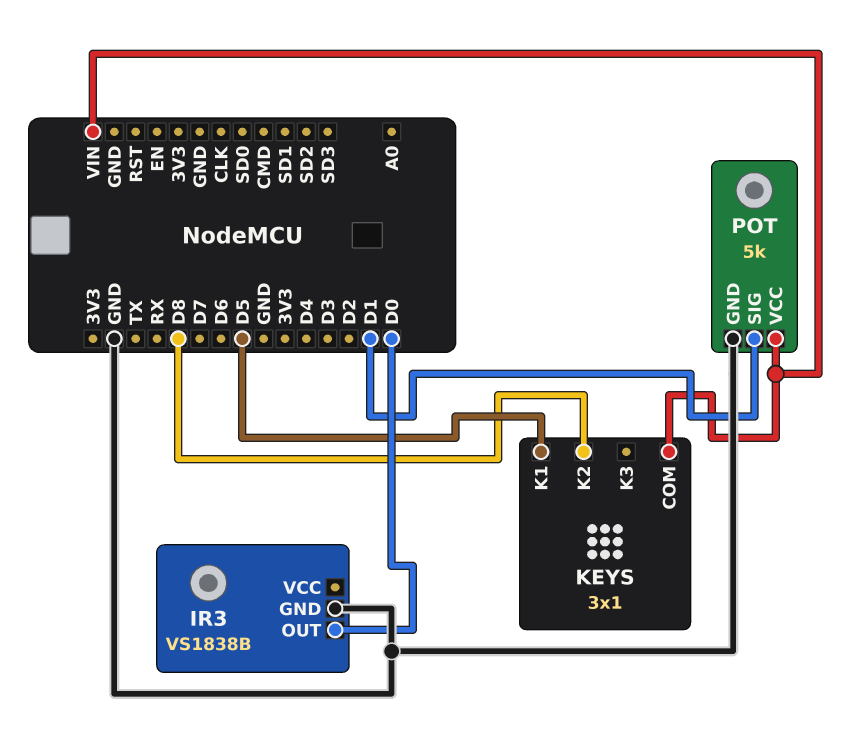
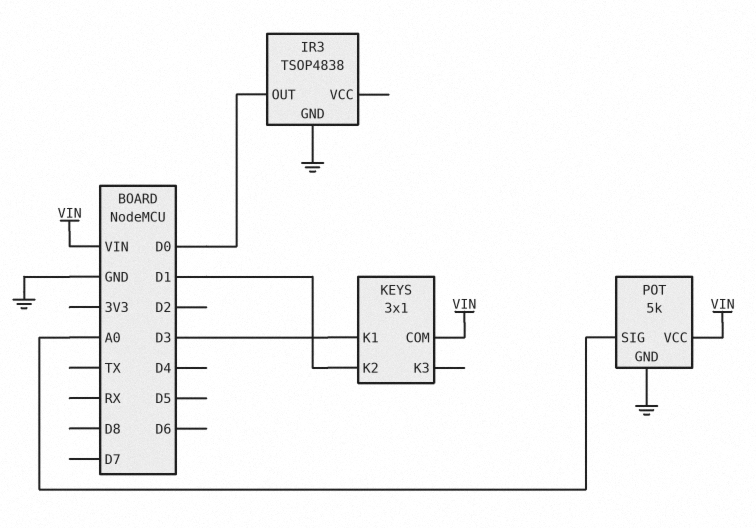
IR3: VS1838B -> TSOP4838
KEYS pin K1: D5 -> D3
KEYS pin K2: D8 -> D1
POT pin SIG: D1 -> A0

